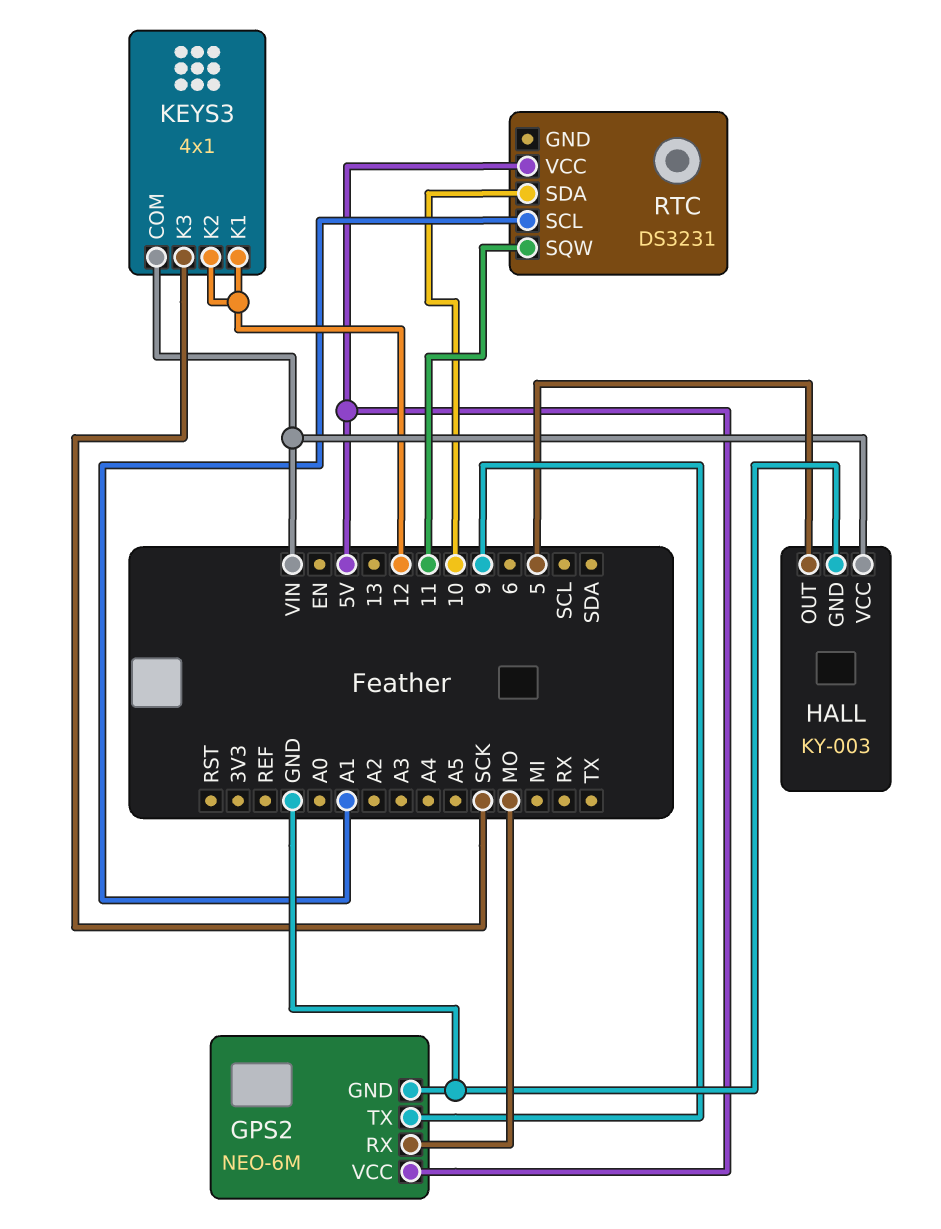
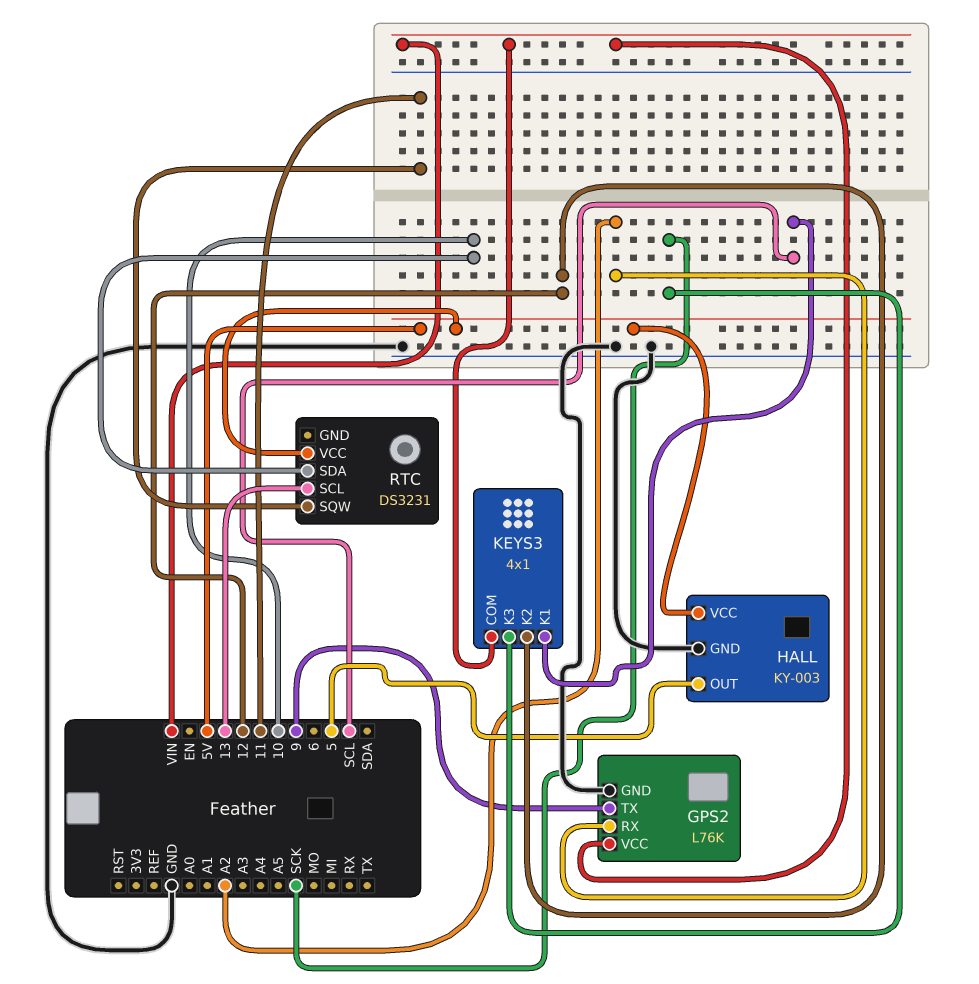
GPS2: NEO-6M -> L76K
GPS2 pin RX: MO -> A2
GPS2 pin VCC: 5V -> VIN
HALL pin VCC: VIN -> 5V
KEYS3 pin K1: 12 -> SCL
RTC pin SCL: A1 -> 13

